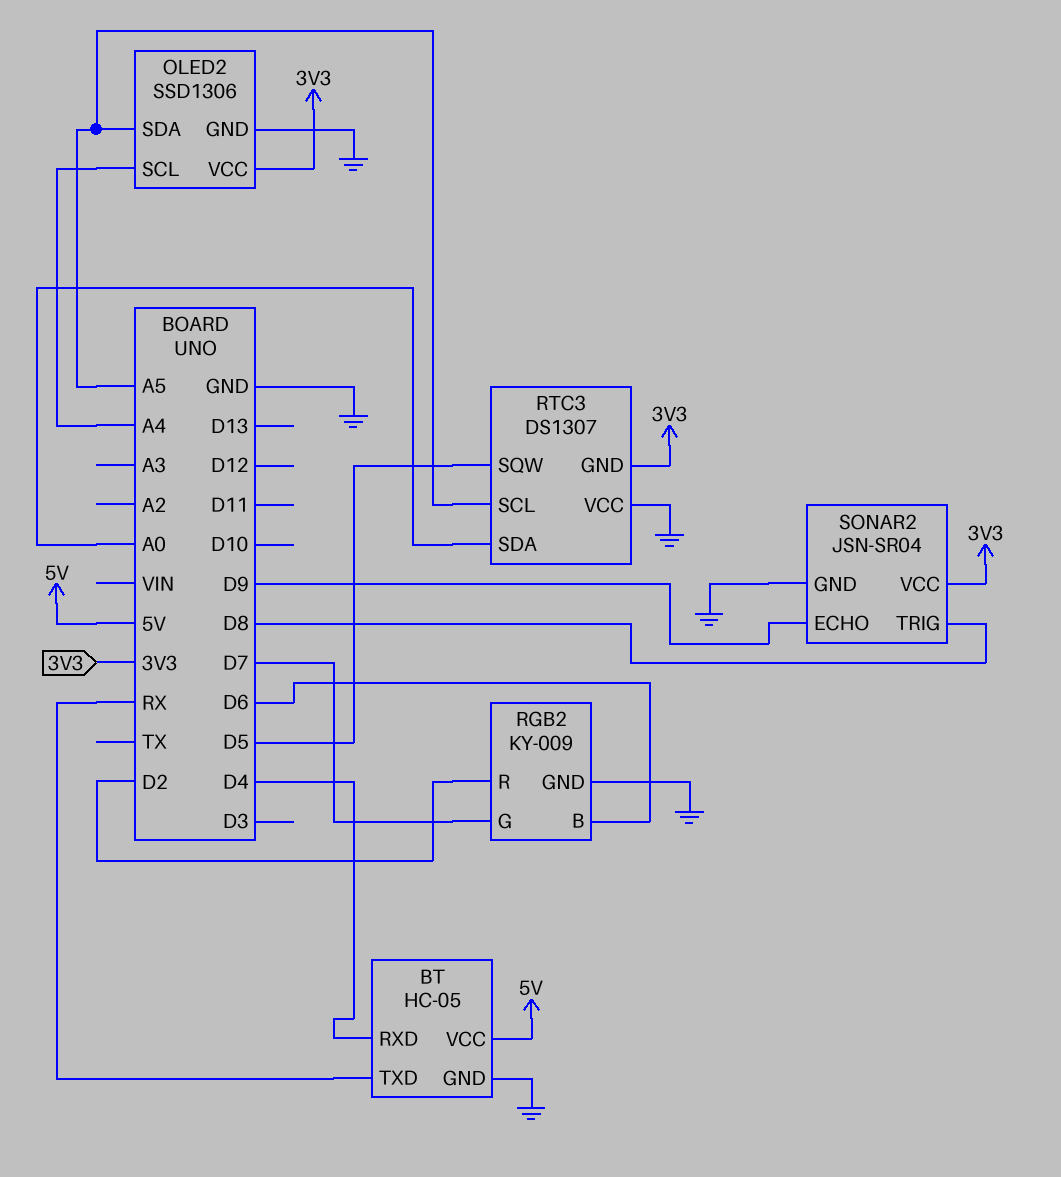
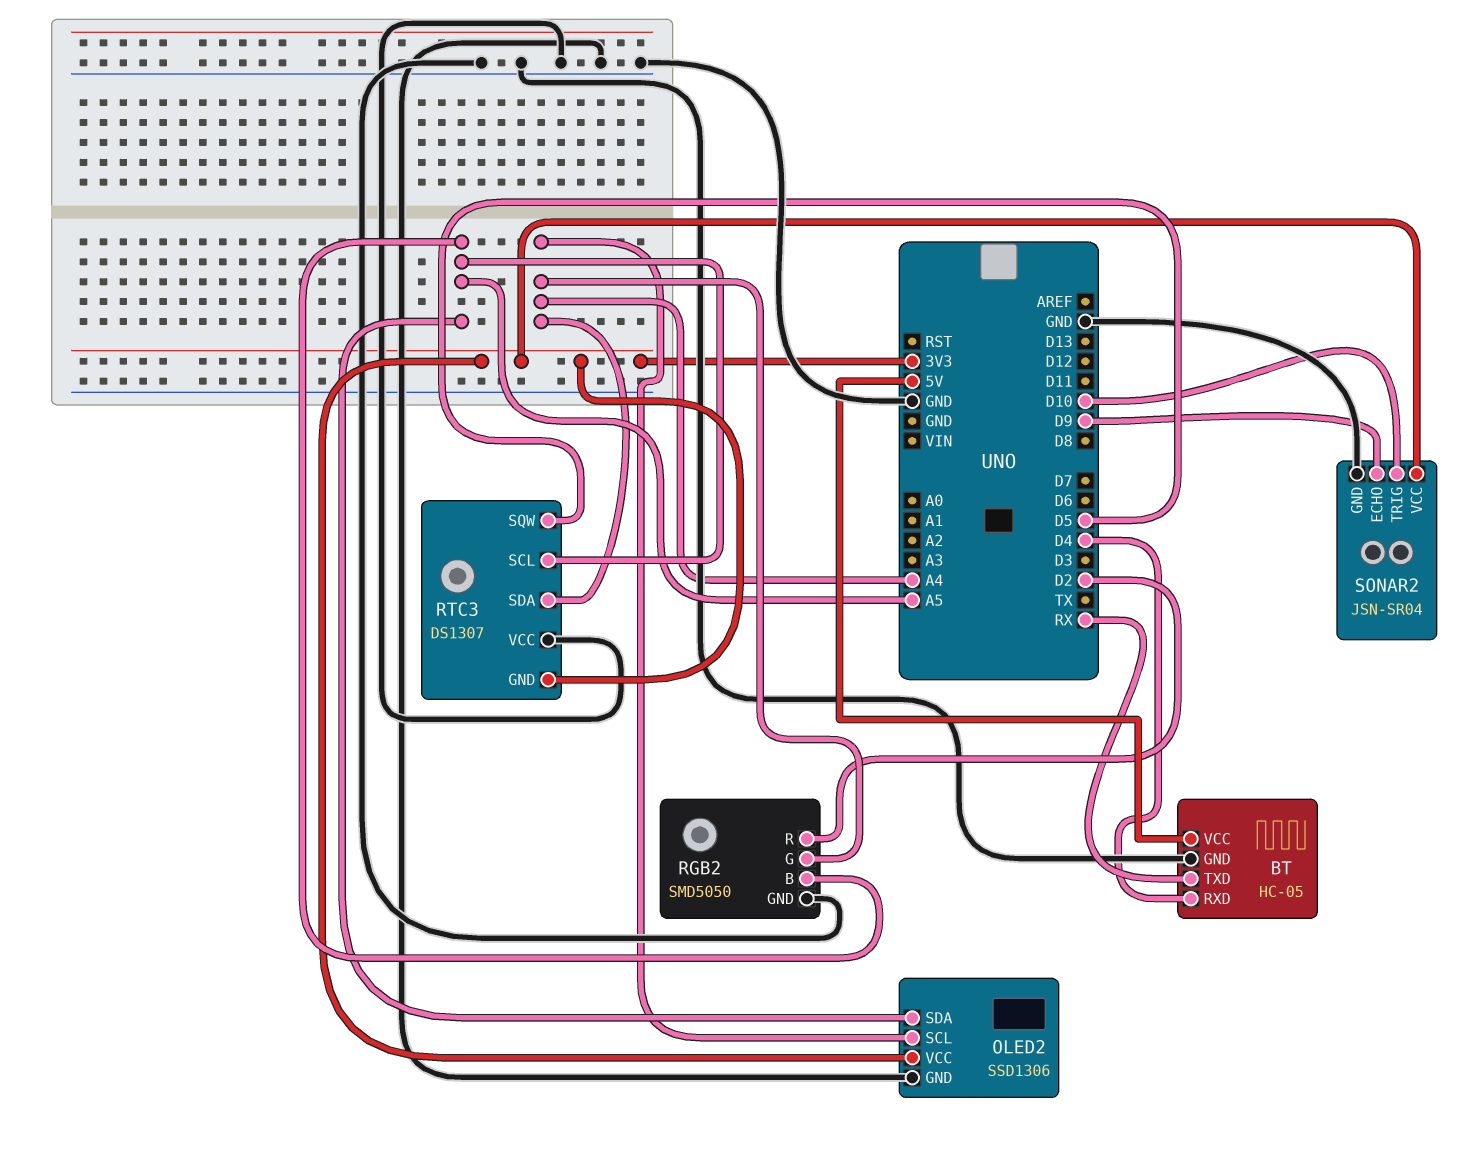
RGB2: KY-009 -> SMD5050
RGB2 pin B: D6 -> A5
RGB2 pin G: D7 -> A4
RTC3 pin SDA: A0 -> A4
SONAR2 pin TRIG: D8 -> D10

